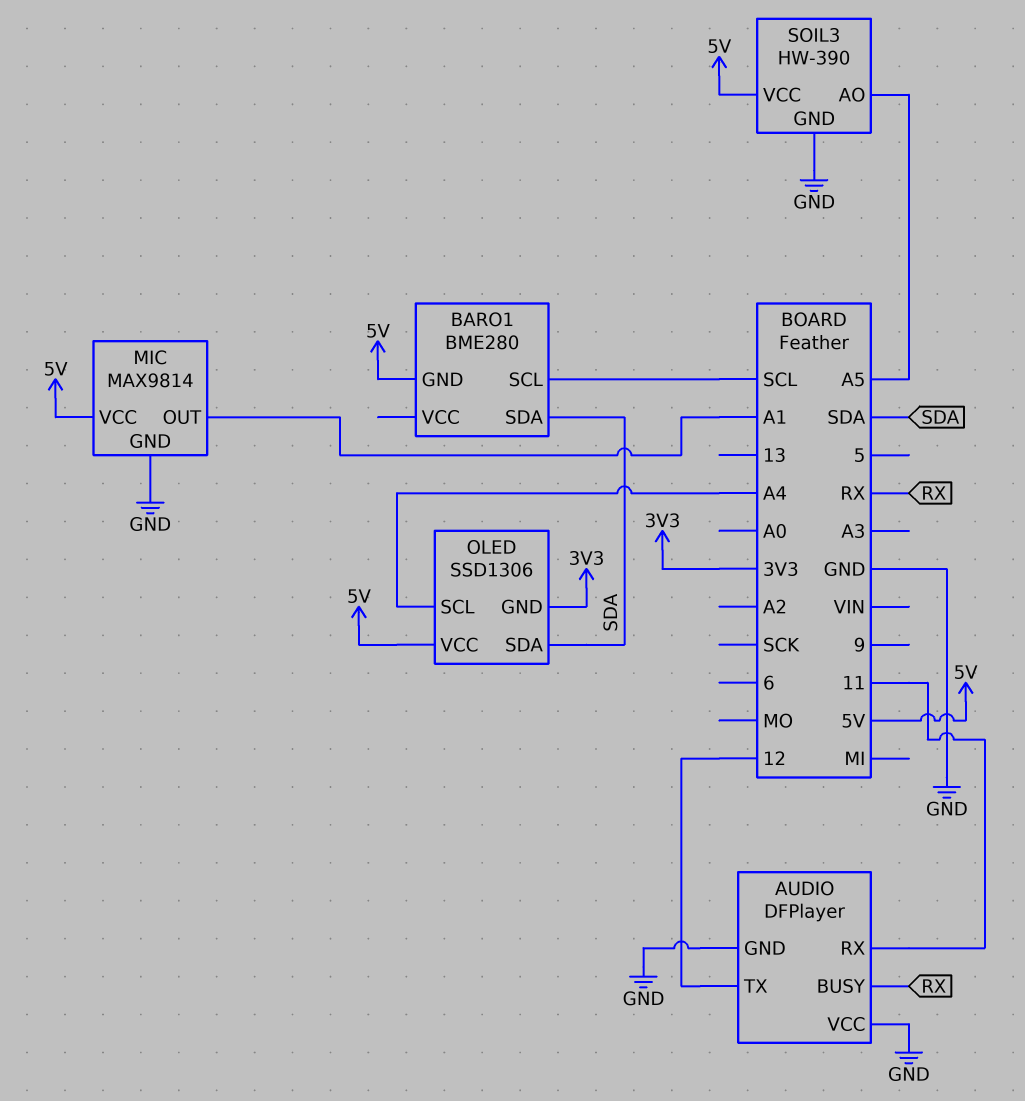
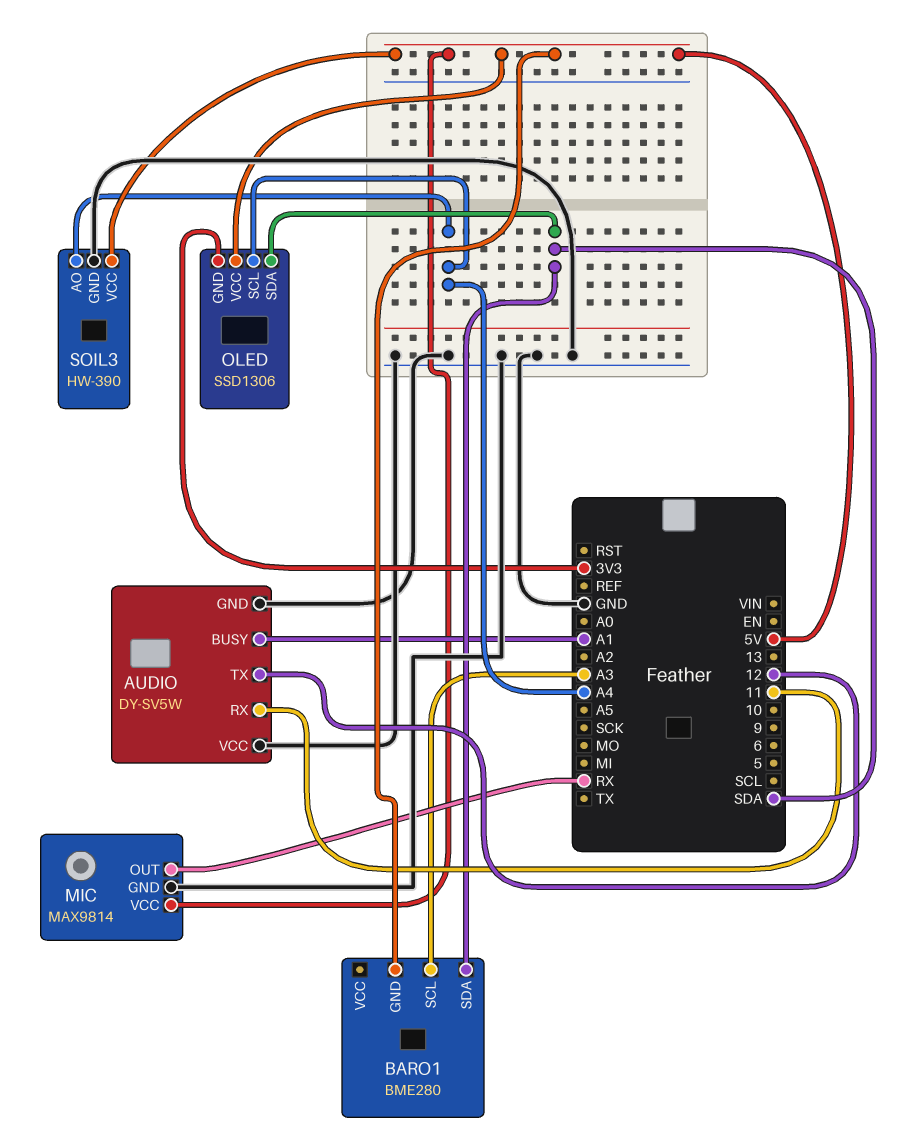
AUDIO: DFPlayer -> DY-SV5W
AUDIO pin BUSY: RX -> A1
BARO1 pin SCL: SCL -> A3
MIC pin OUT: A1 -> RX
SOIL3 pin AO: A5 -> A4

